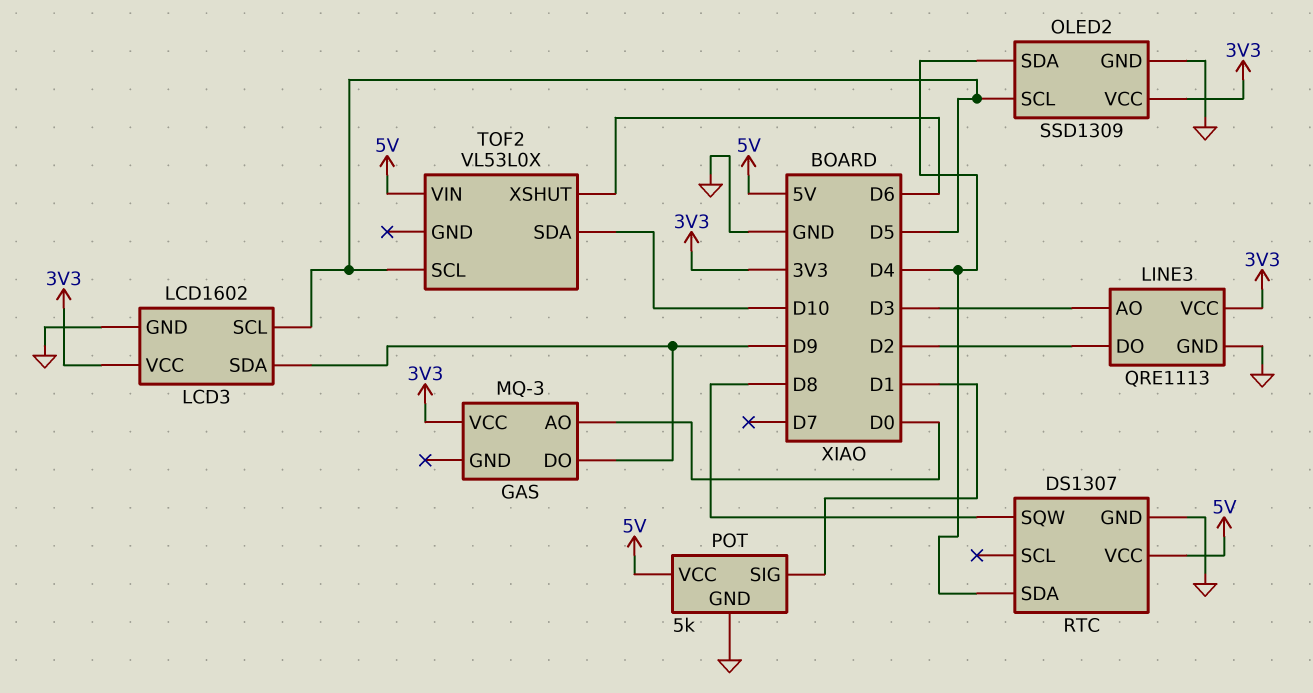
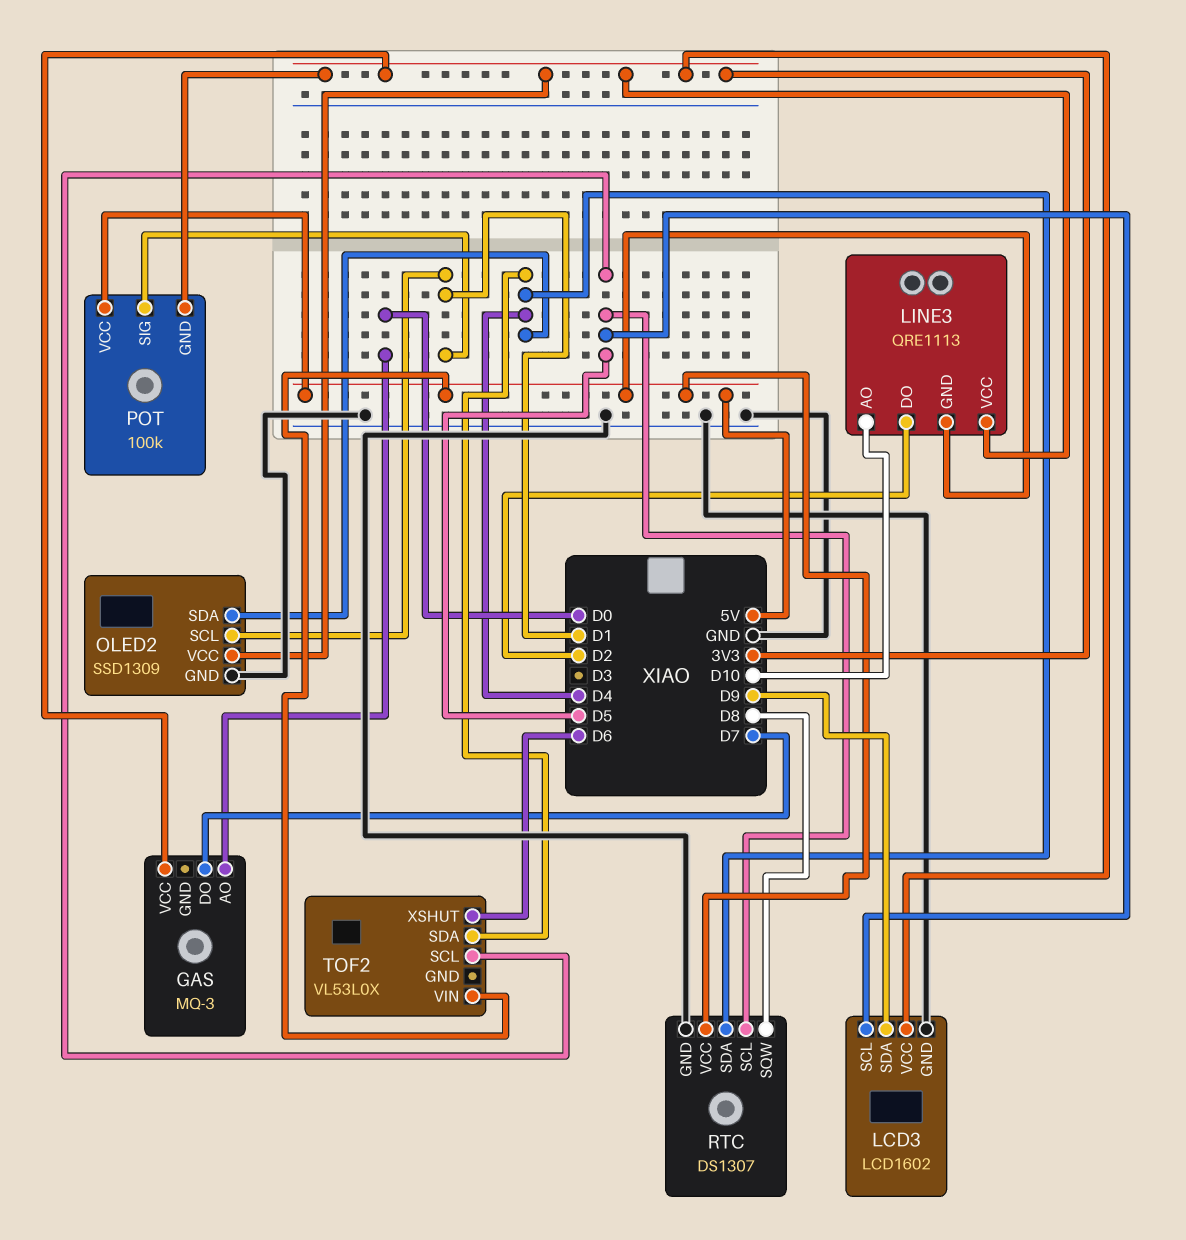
GAS pin DO: D9 -> D7
LINE3 pin AO: D3 -> D10
LINE3 pin GND: GND -> 5V
OLED2 pin SCL: D5 -> D1
POT: 5k -> 100k
POT pin GND: GND -> 3V3
RTC pin SCL: none -> D5
TOF2 pin SDA: D10 -> D4

